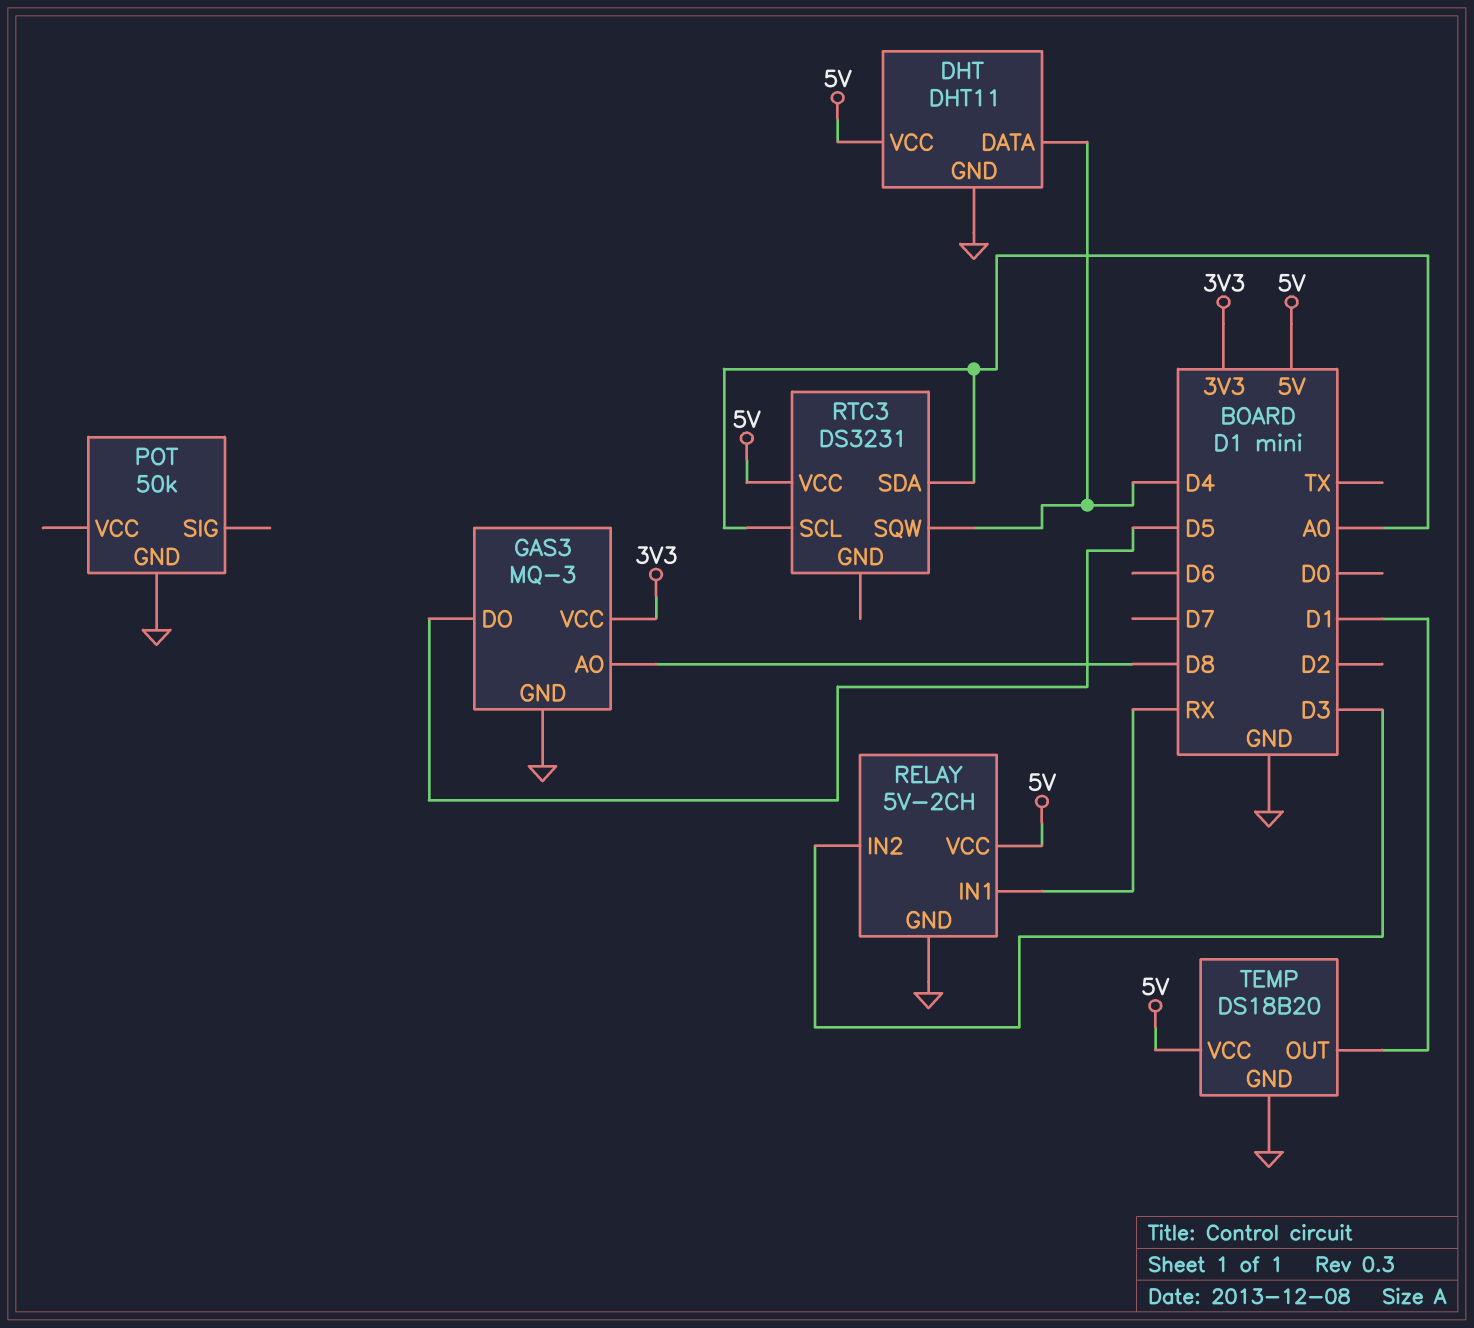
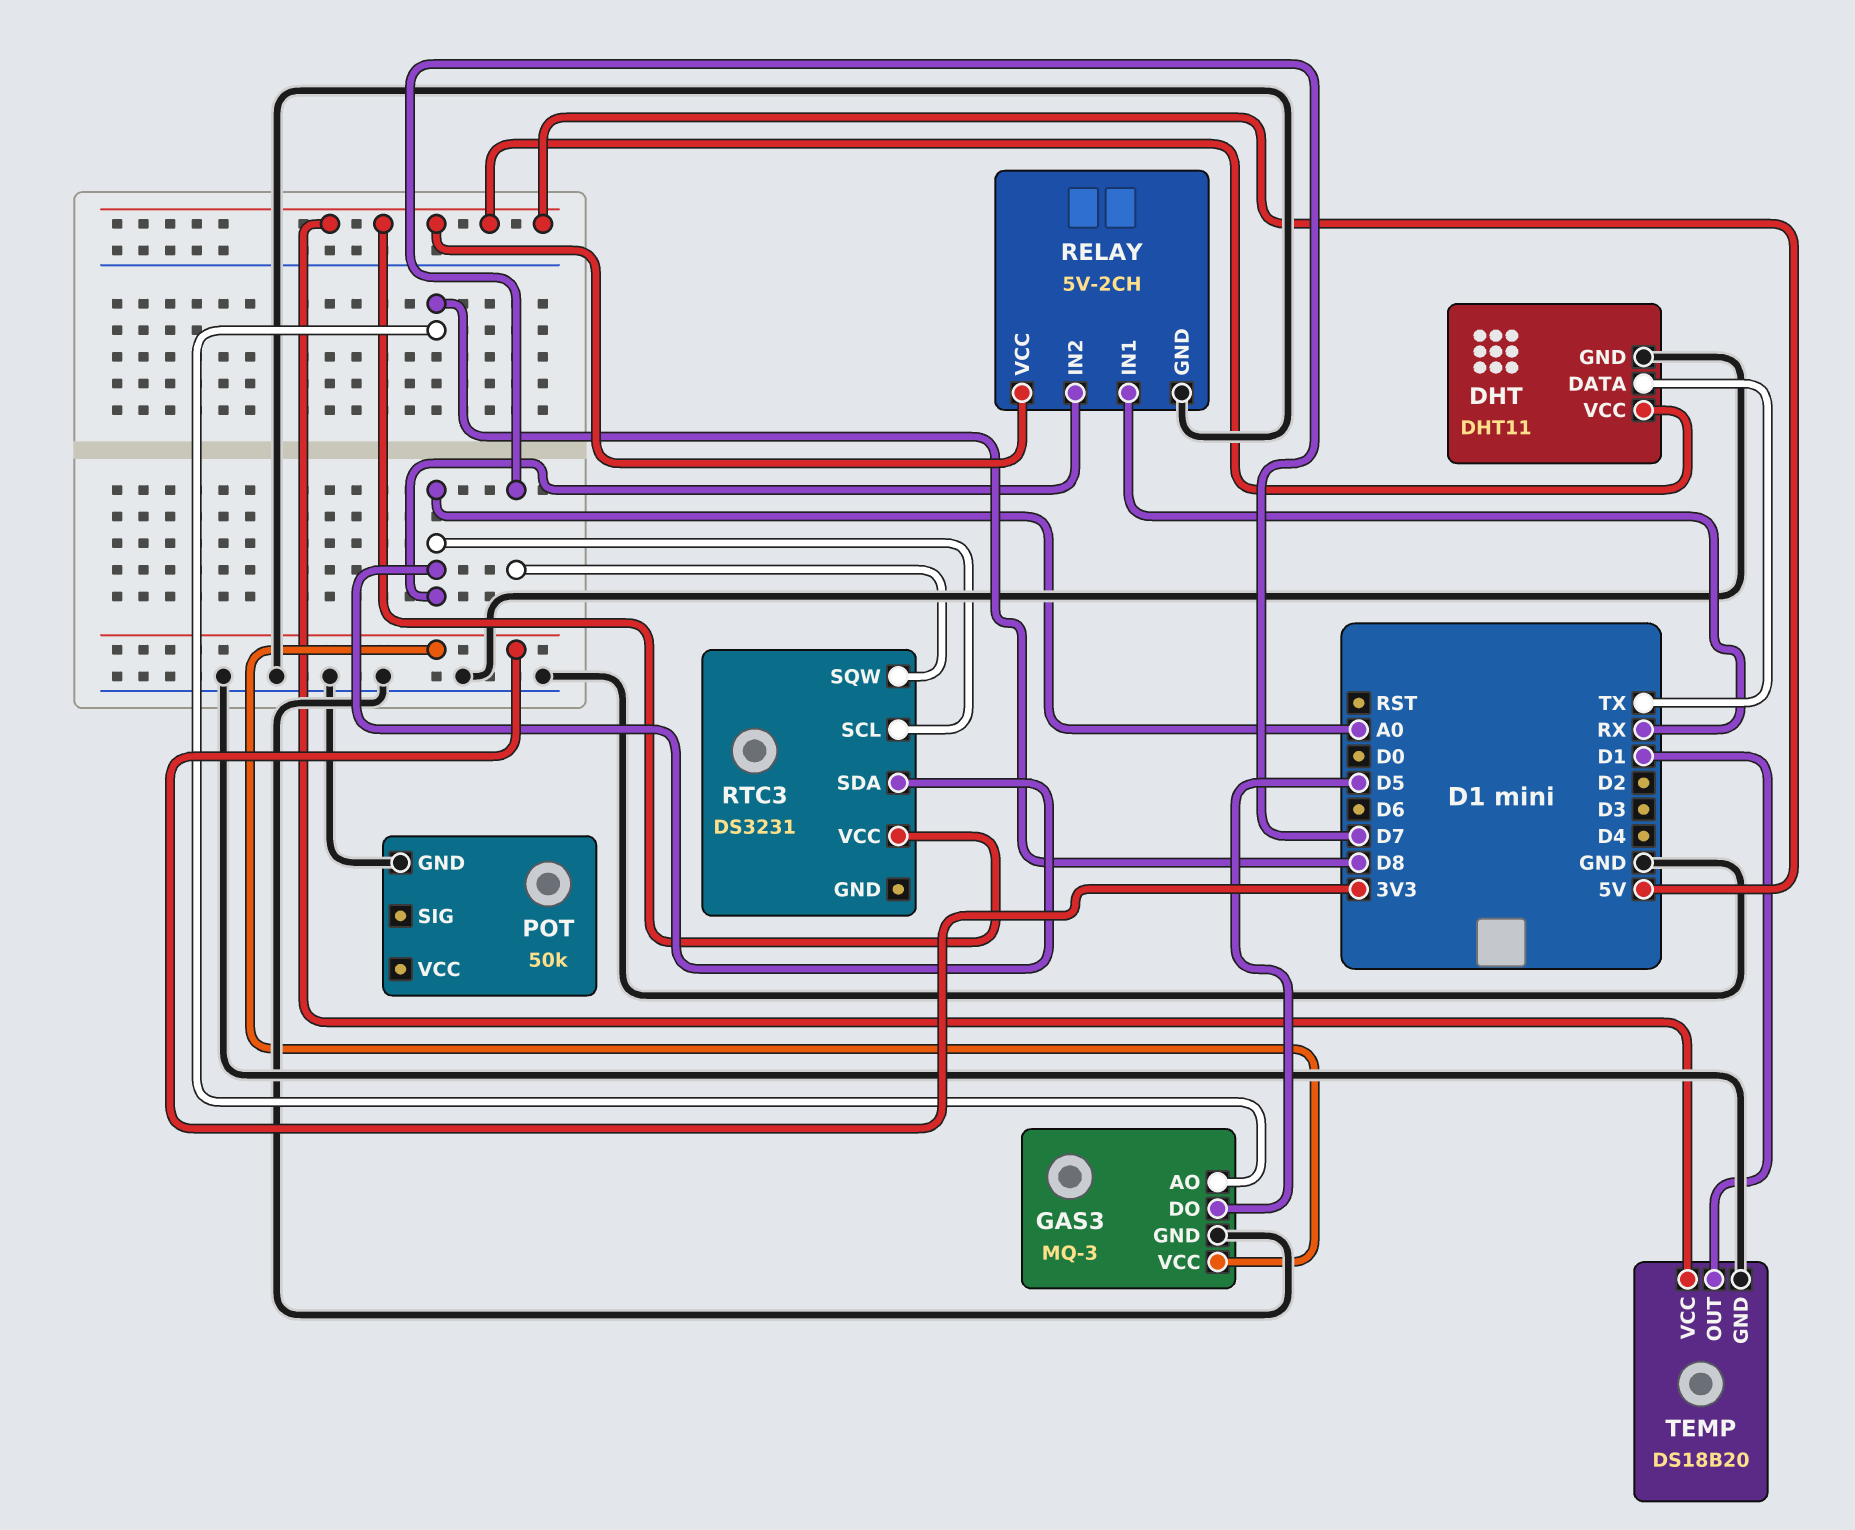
DHT pin DATA: D4 -> TX
RELAY pin IN2: D3 -> A0
RTC3 pin SQW: D4 -> D7

